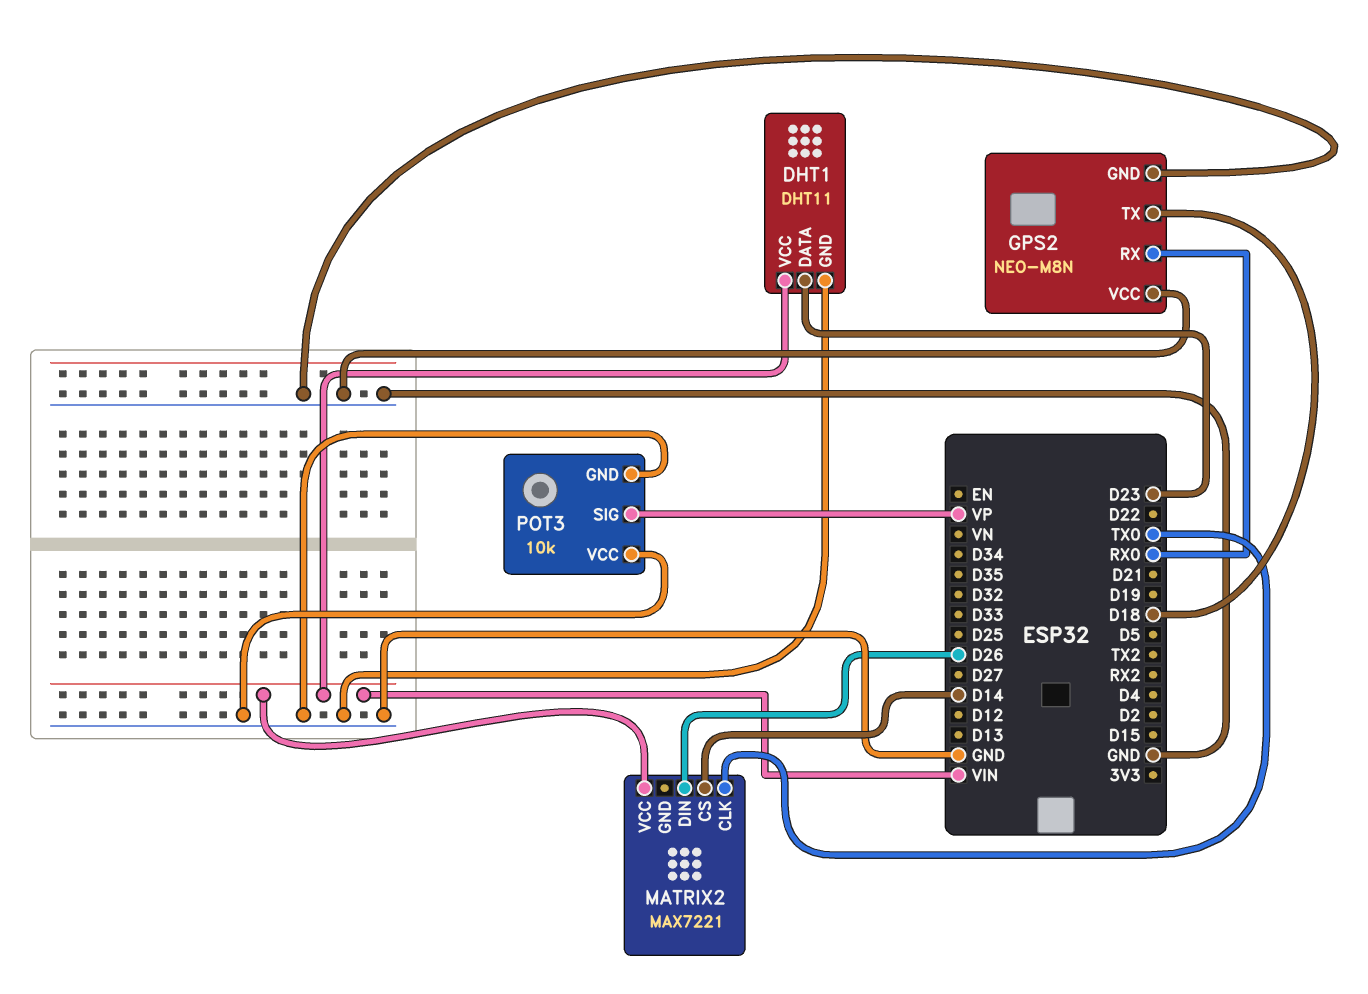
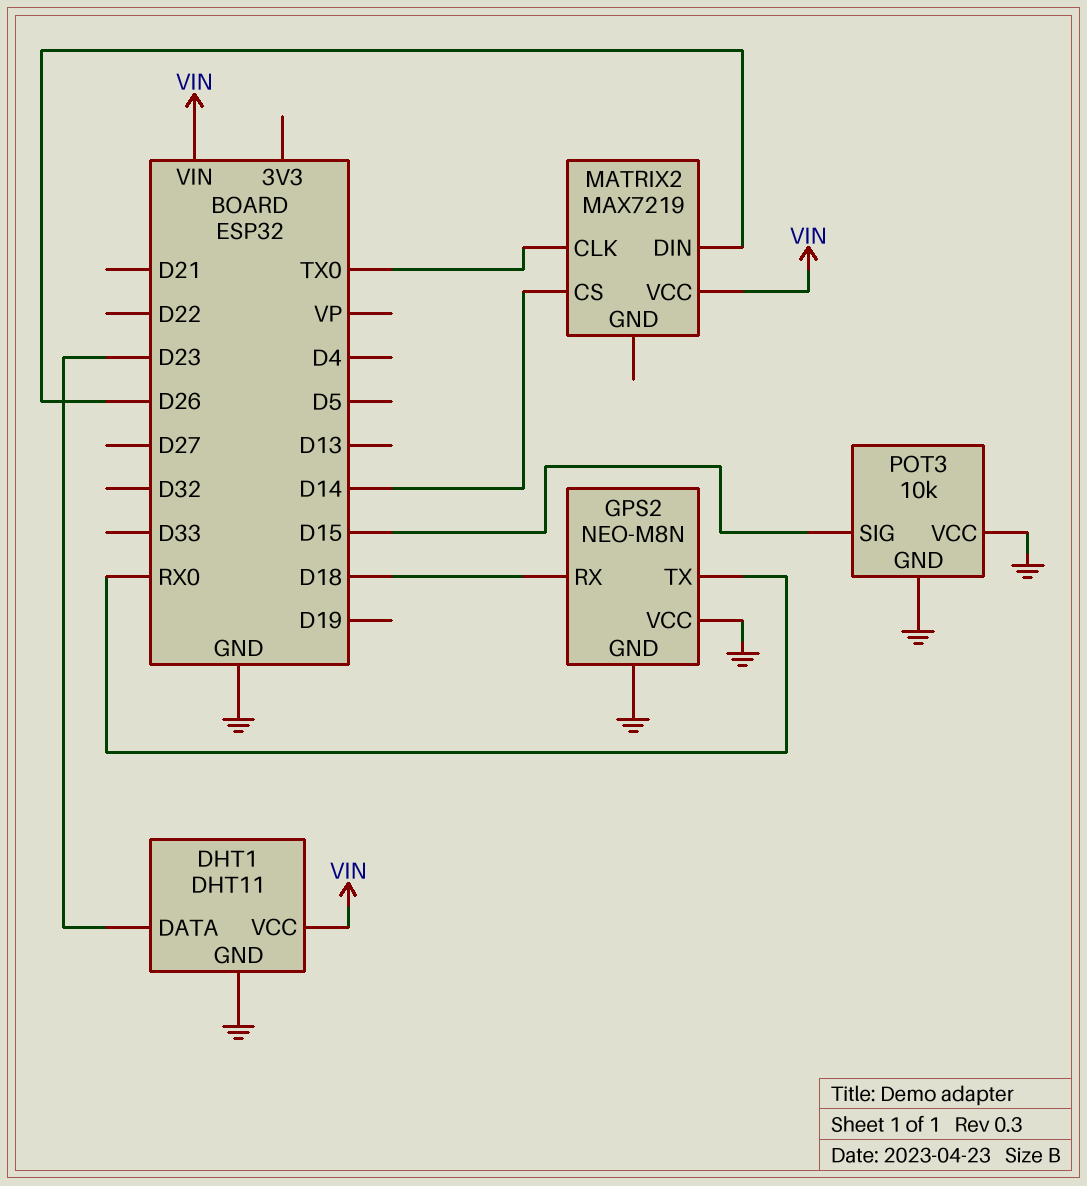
GPS2 pin RX: RX0 -> D18
GPS2 pin TX: D18 -> RX0
MATRIX2: MAX7221 -> MAX7219
POT3 pin SIG: VP -> D15

